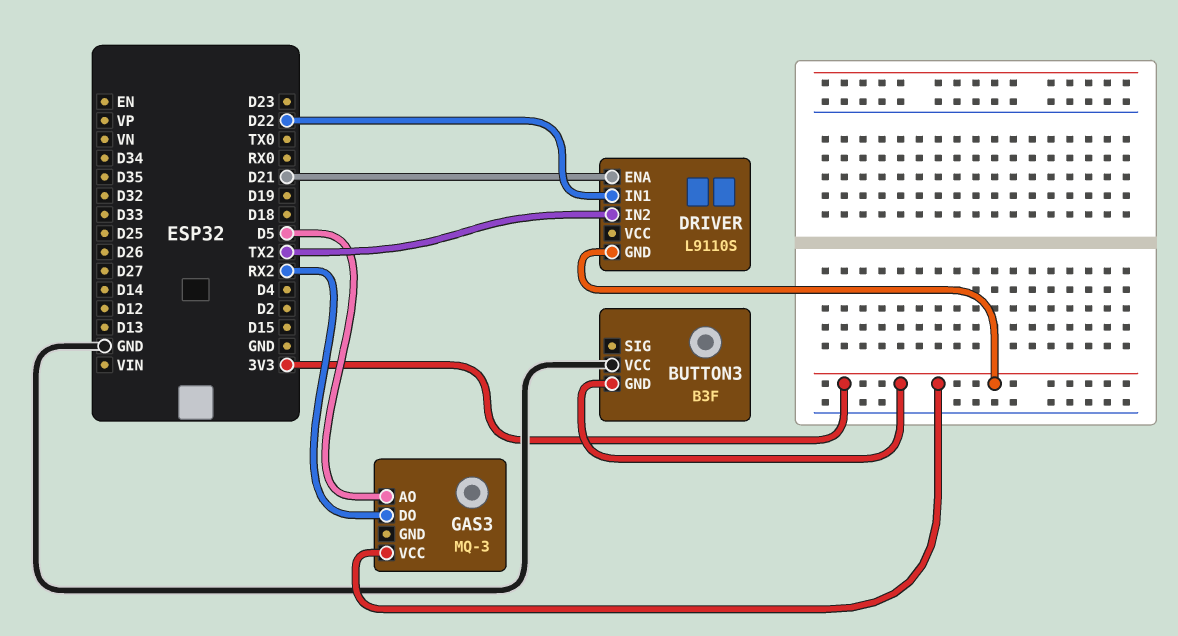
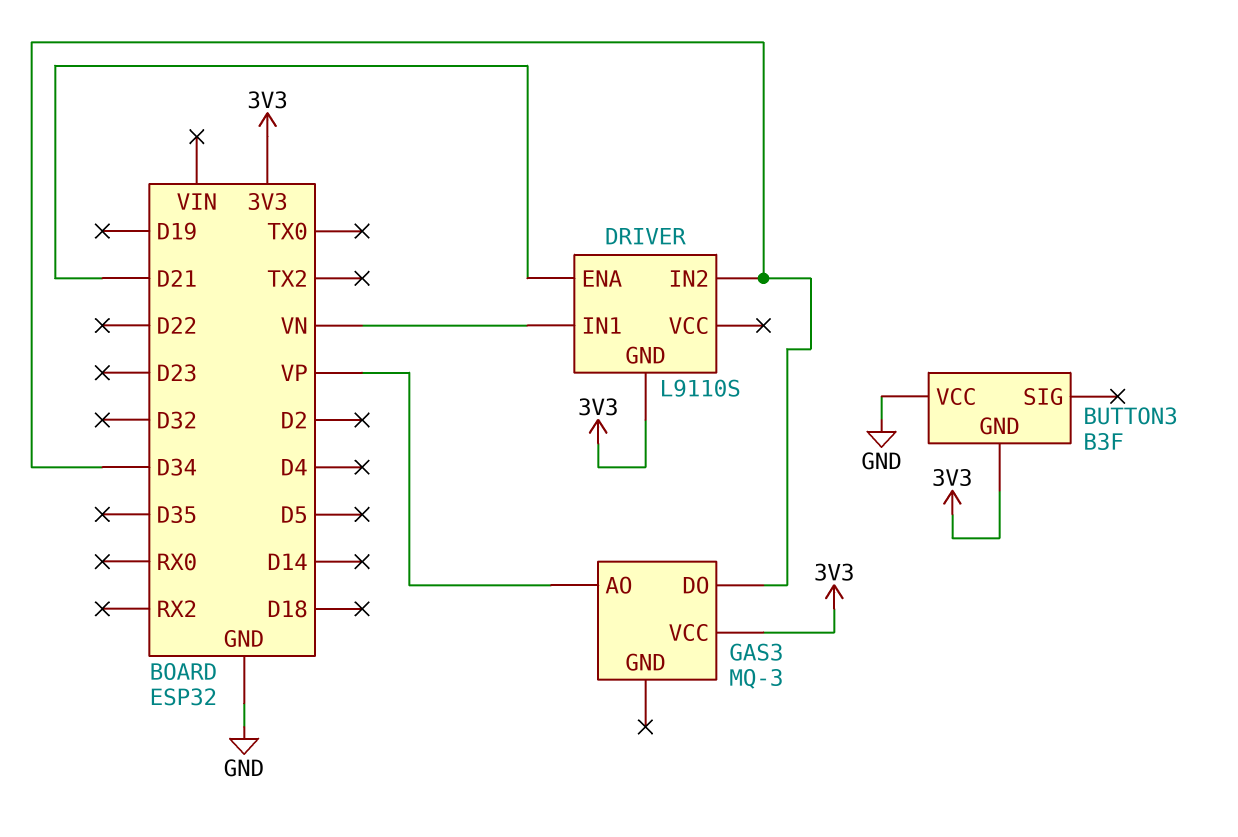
DRIVER pin IN1: D22 -> VN
DRIVER pin IN2: TX2 -> D34
GAS3 pin AO: D5 -> VP
GAS3 pin DO: RX2 -> D34

